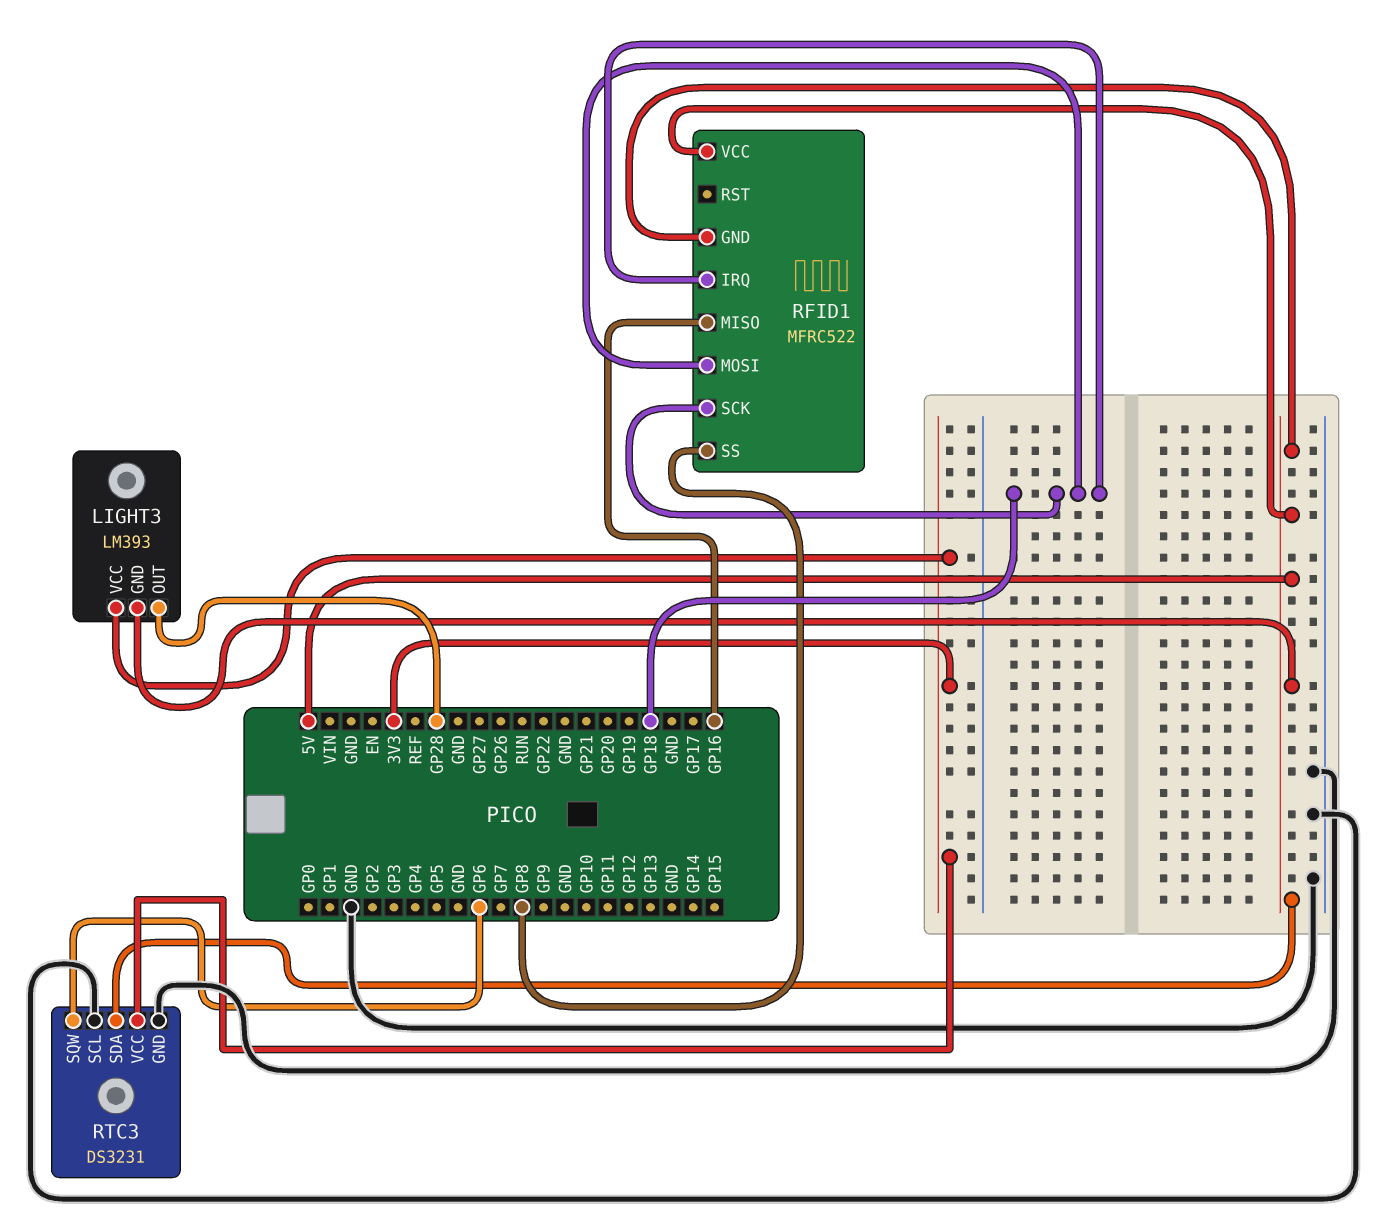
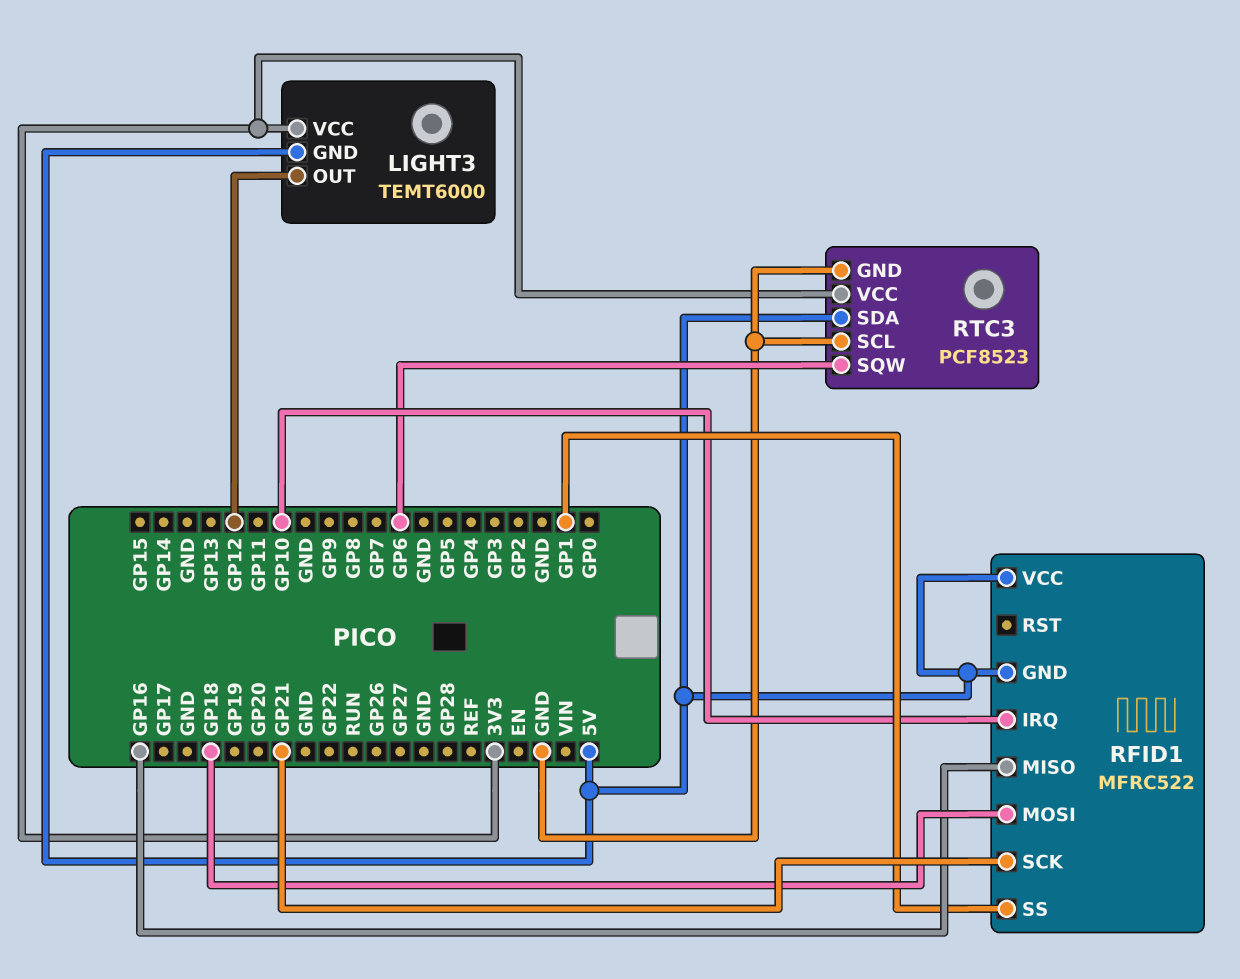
LIGHT3: LM393 -> TEMT6000
LIGHT3 pin OUT: GP28 -> GP12
RFID1 pin IRQ: GP18 -> GP10
RFID1 pin SCK: GP18 -> GP21
RFID1 pin SS: GP8 -> GP1
RTC3: DS3231 -> PCF8523

